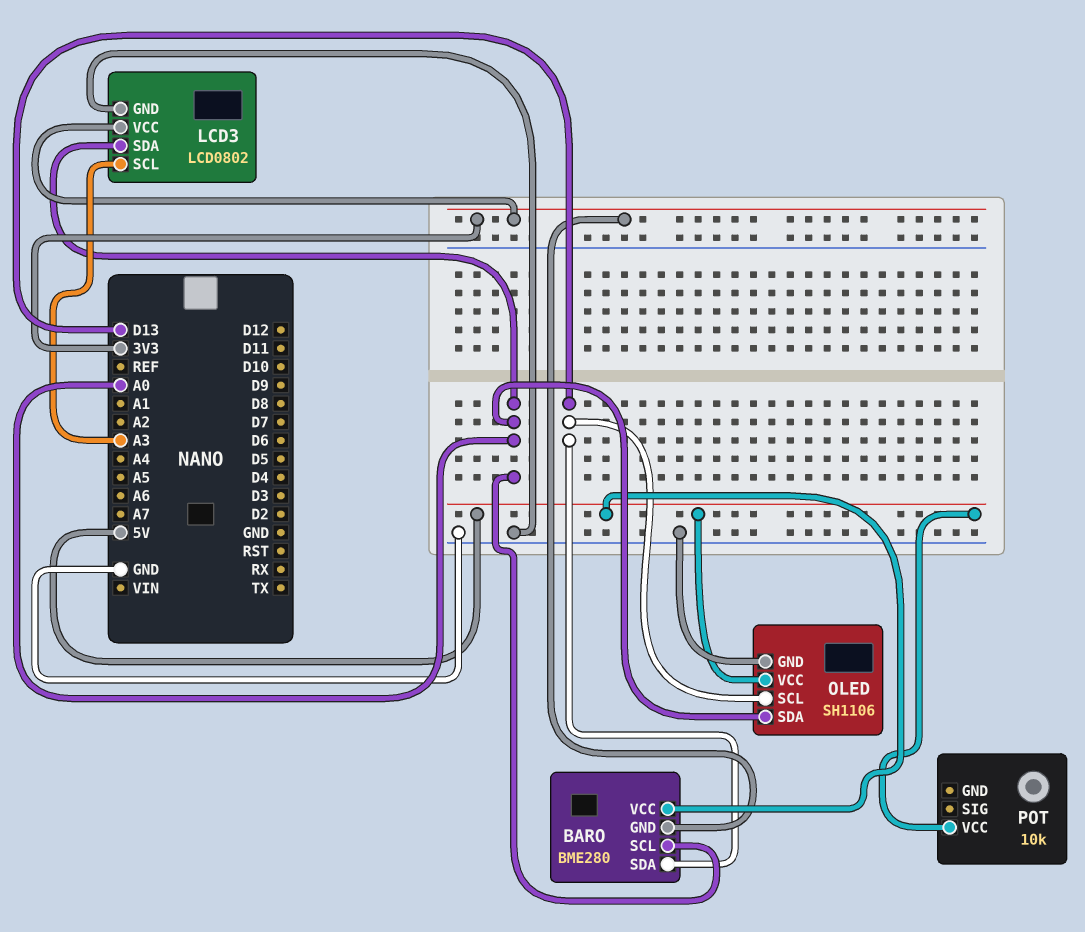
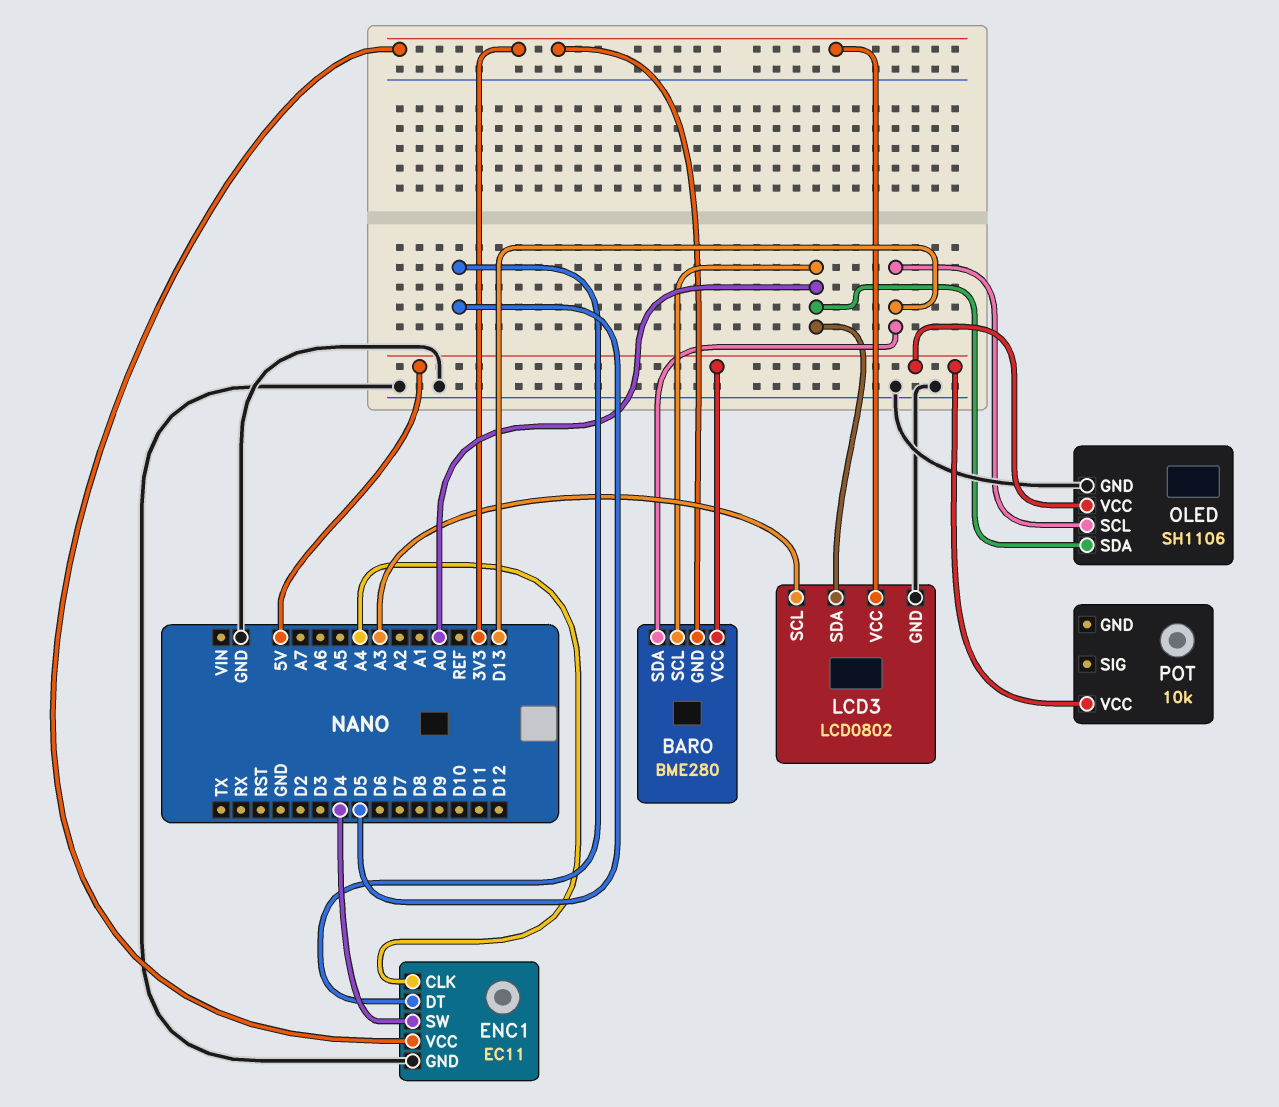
ENC1: none -> EC11
ENC1 pin CLK: none -> A4
ENC1 pin DT: none -> D5
ENC1 pin GND: none -> GND
ENC1 pin SW: none -> D4
ENC1 pin VCC: none -> 3V3

